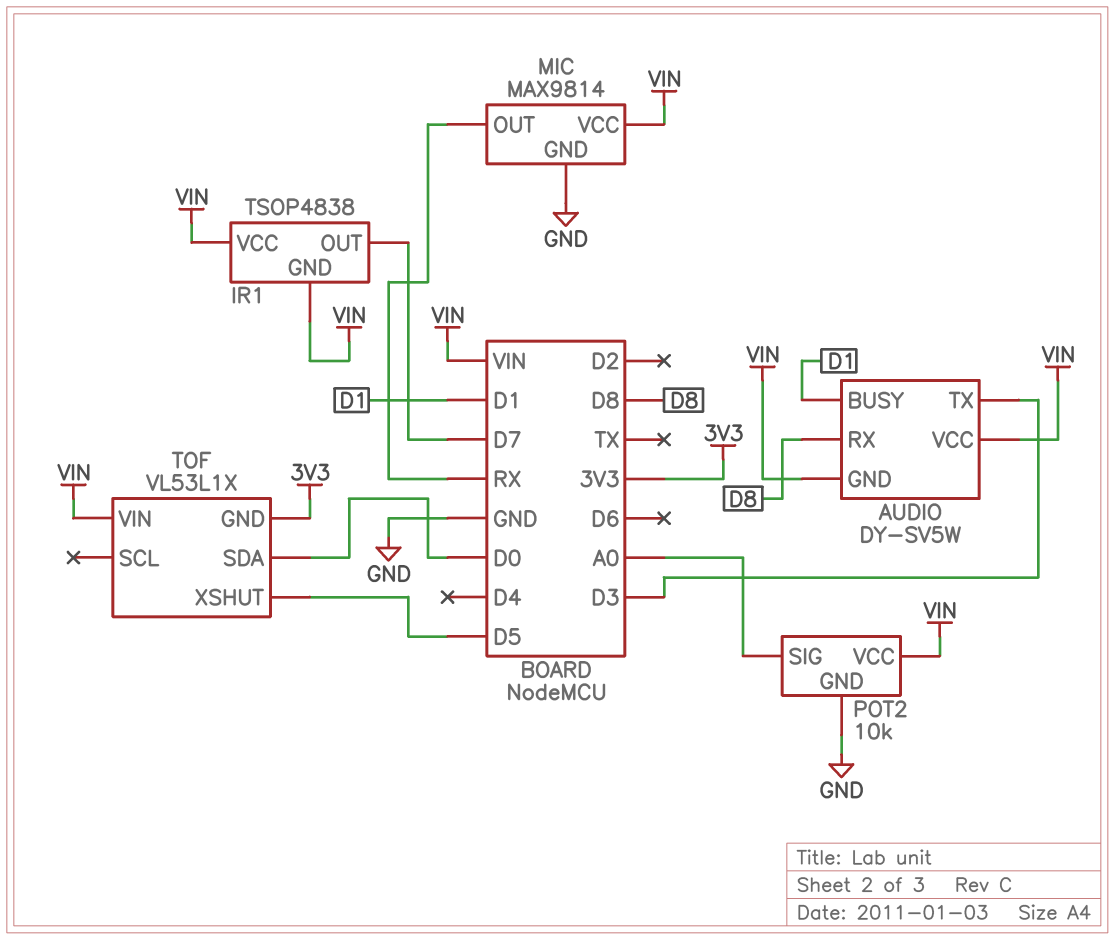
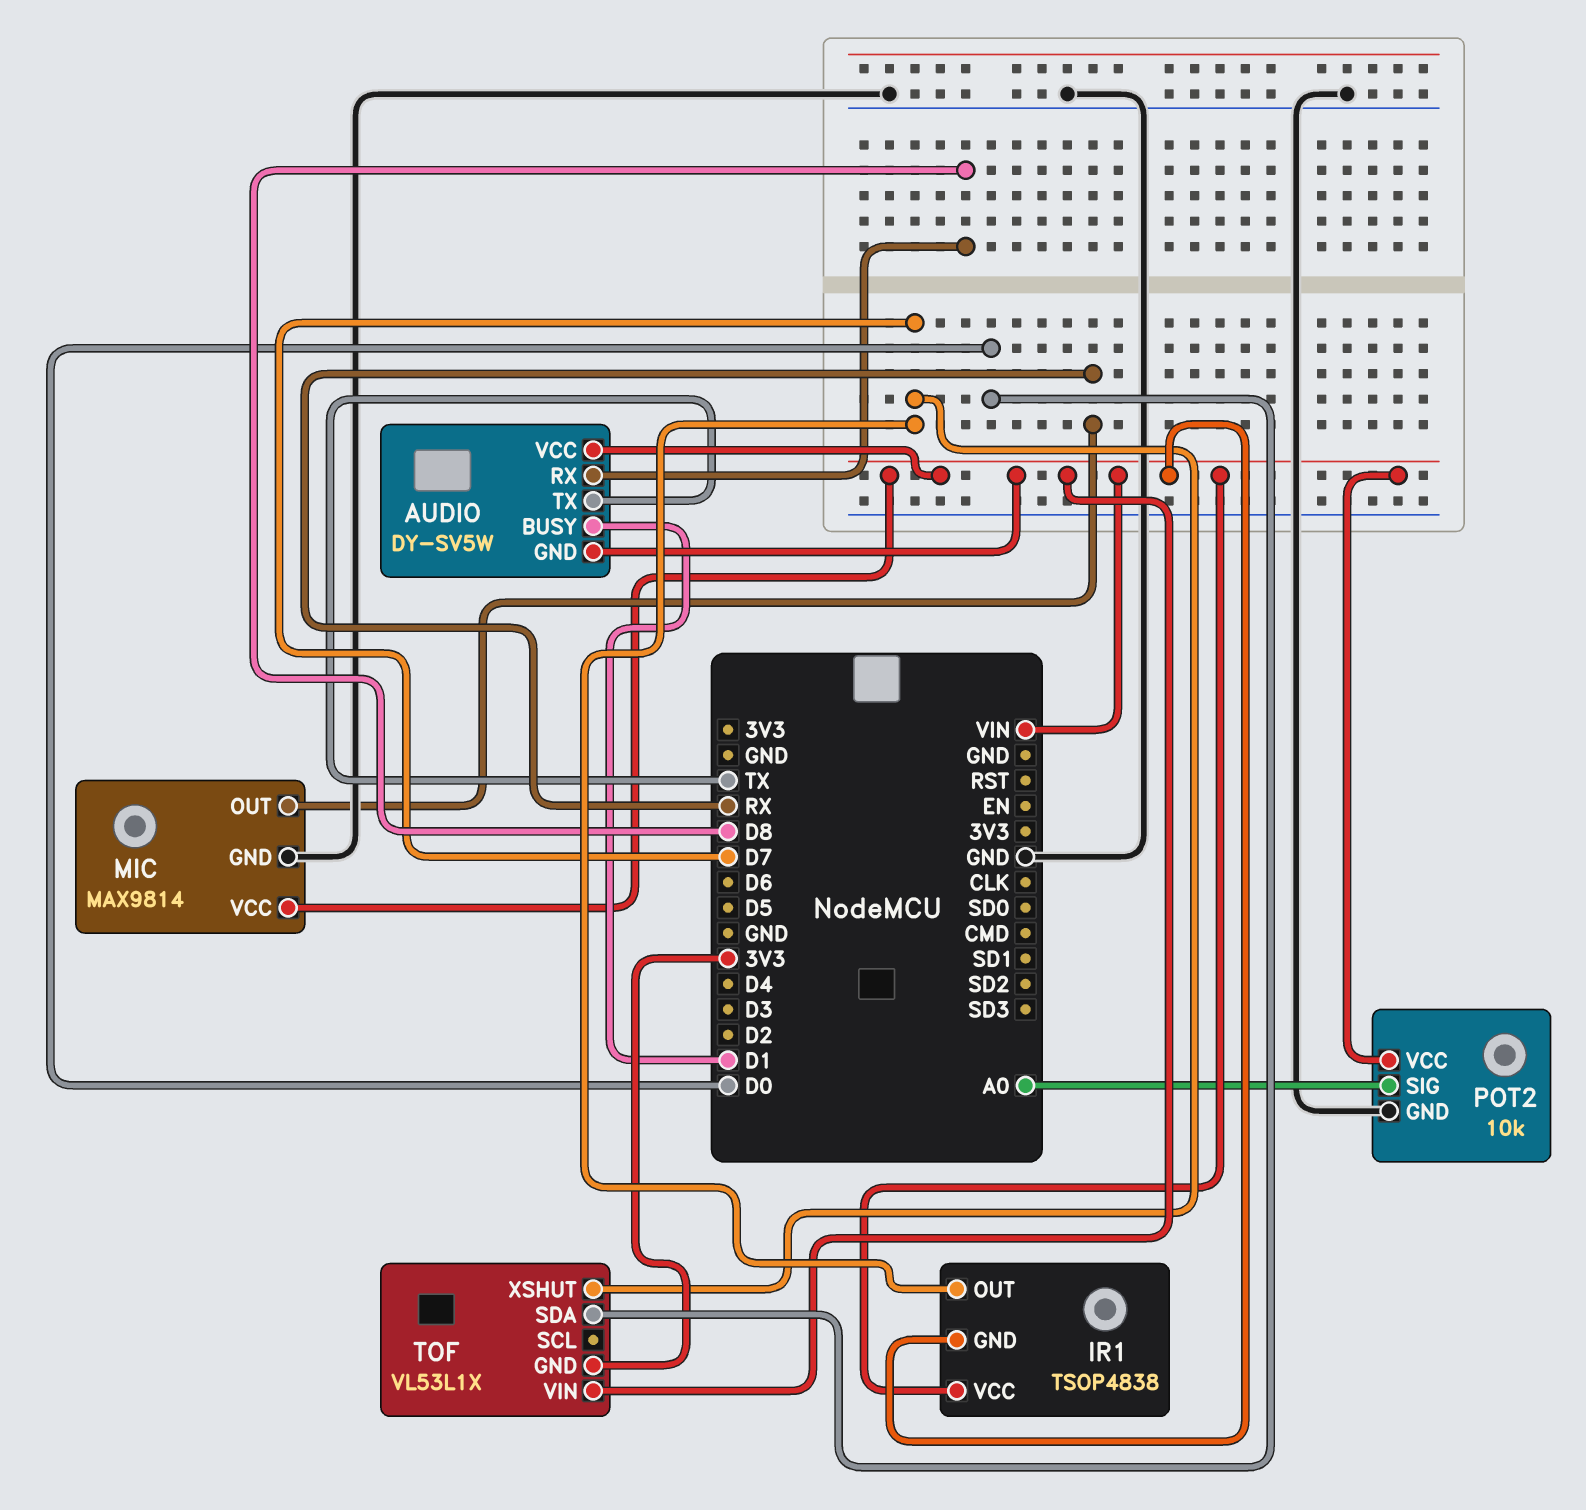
AUDIO pin TX: D3 -> TX
TOF pin XSHUT: D5 -> D7

